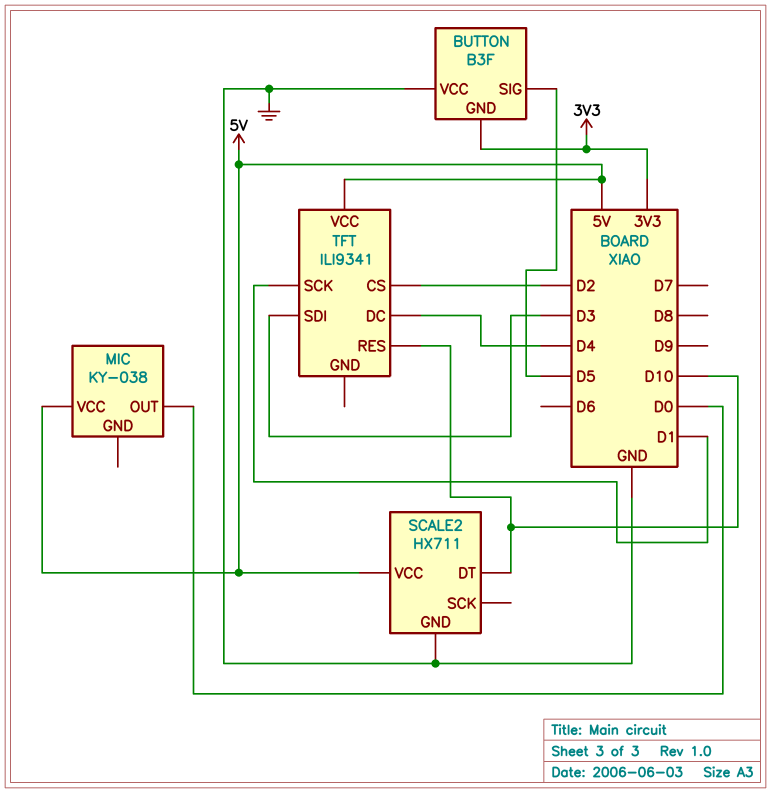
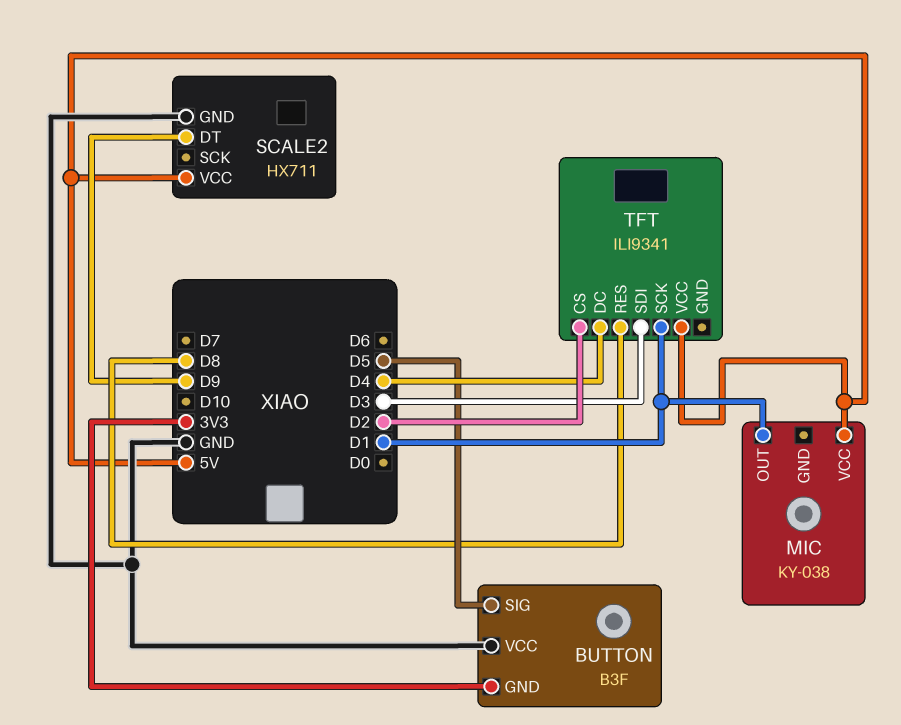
MIC pin OUT: D0 -> D1
SCALE2 pin DT: D10 -> D9
TFT pin RES: D10 -> D8

